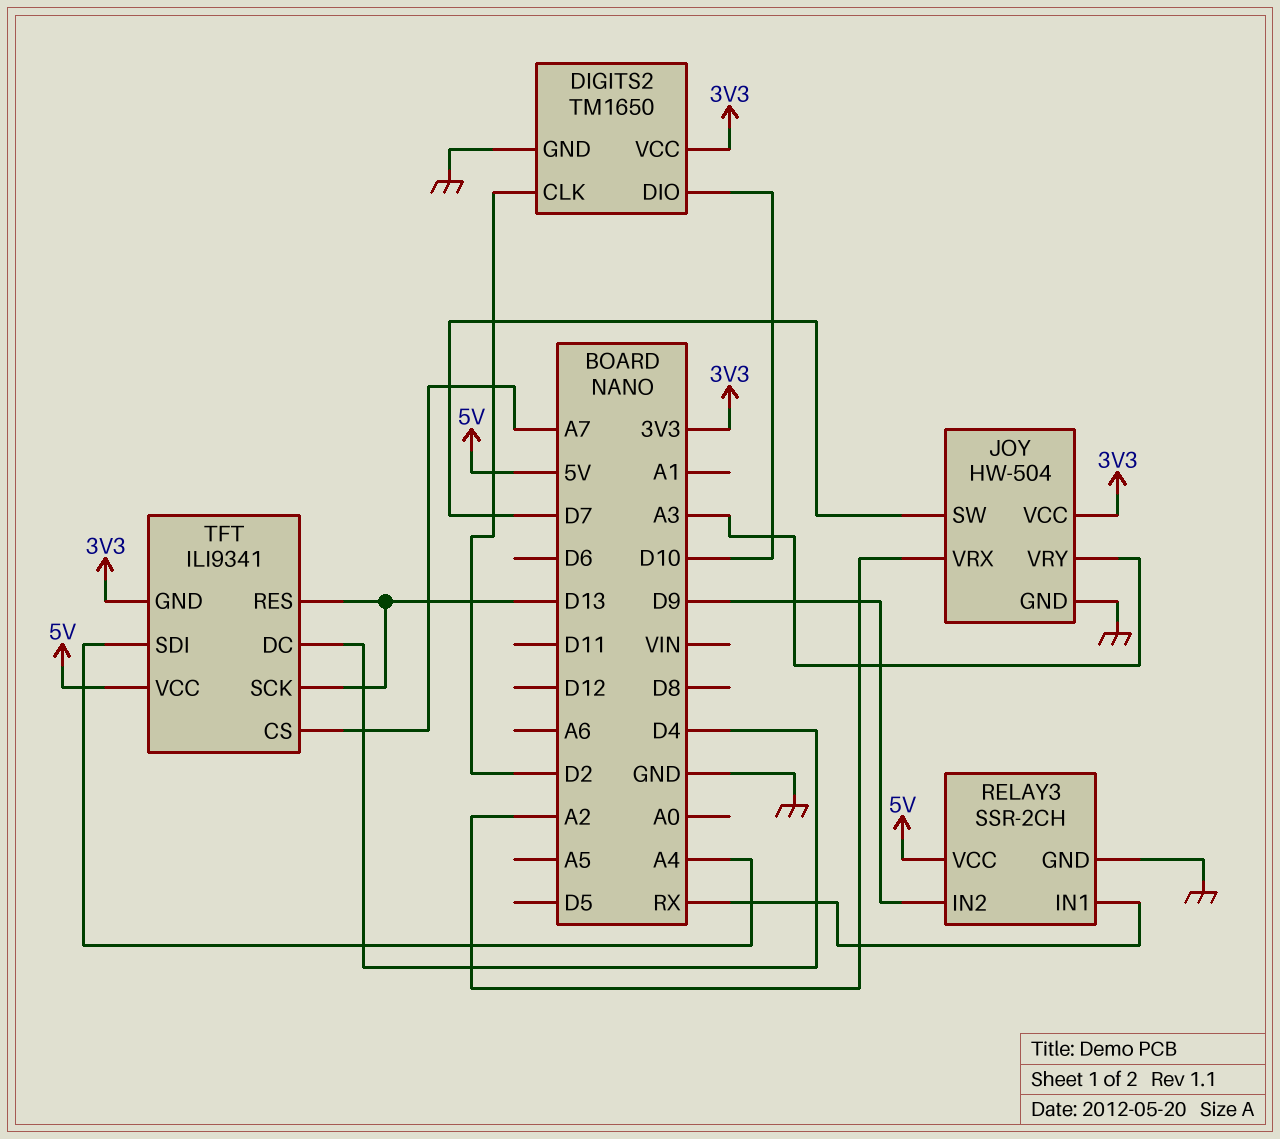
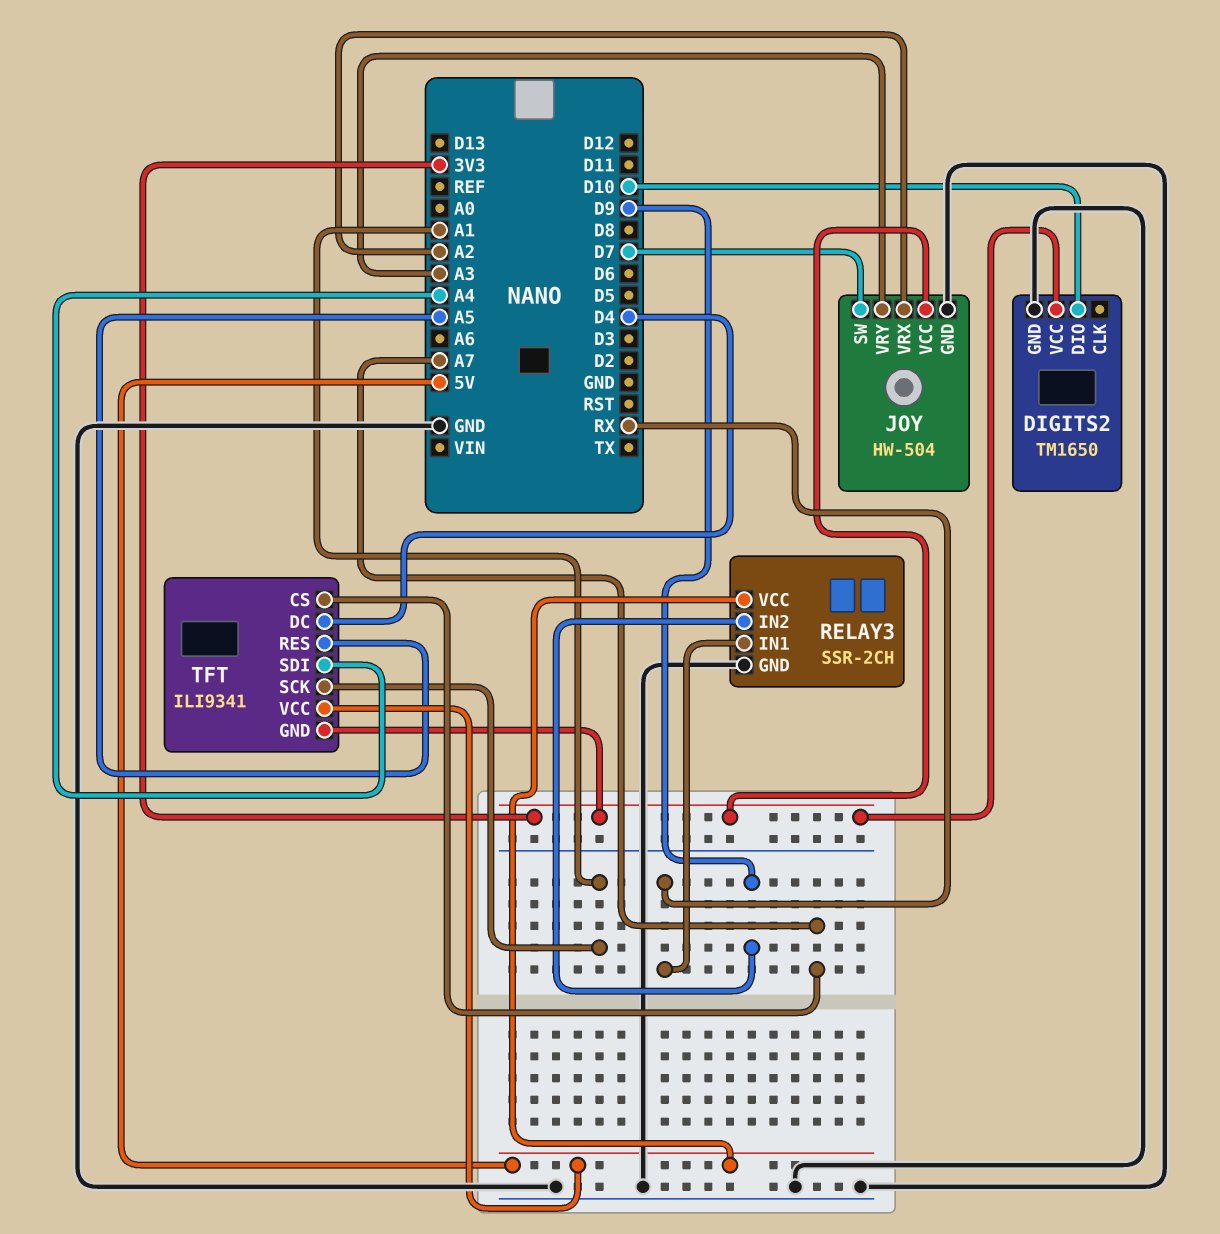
DIGITS2 pin CLK: D2 -> none
TFT pin RES: D13 -> A5
TFT pin SCK: D13 -> A1

